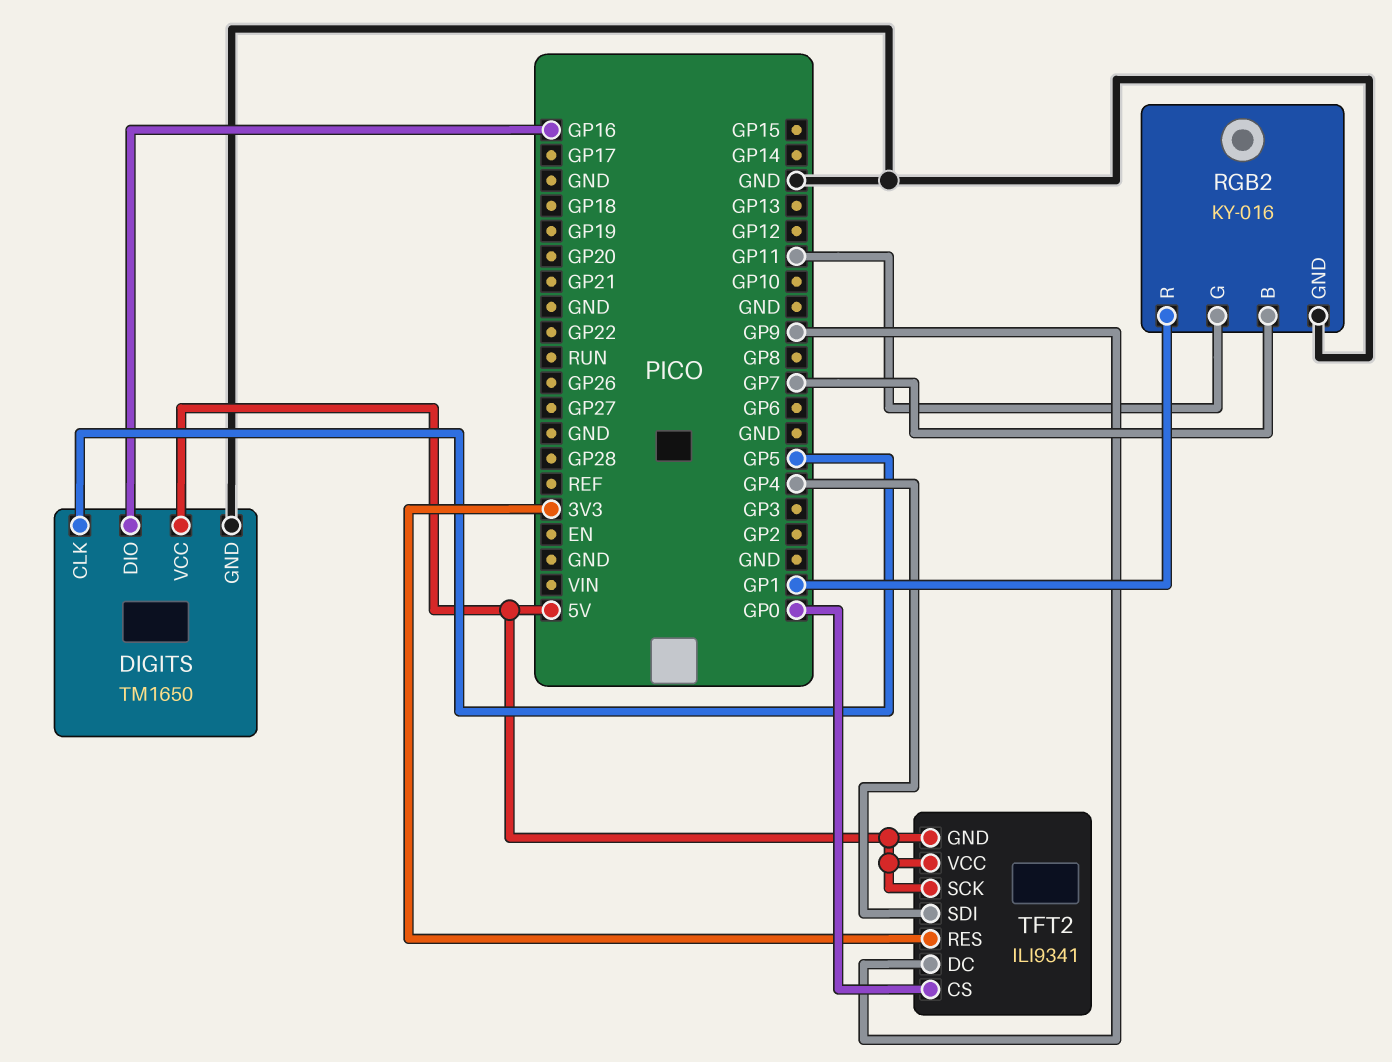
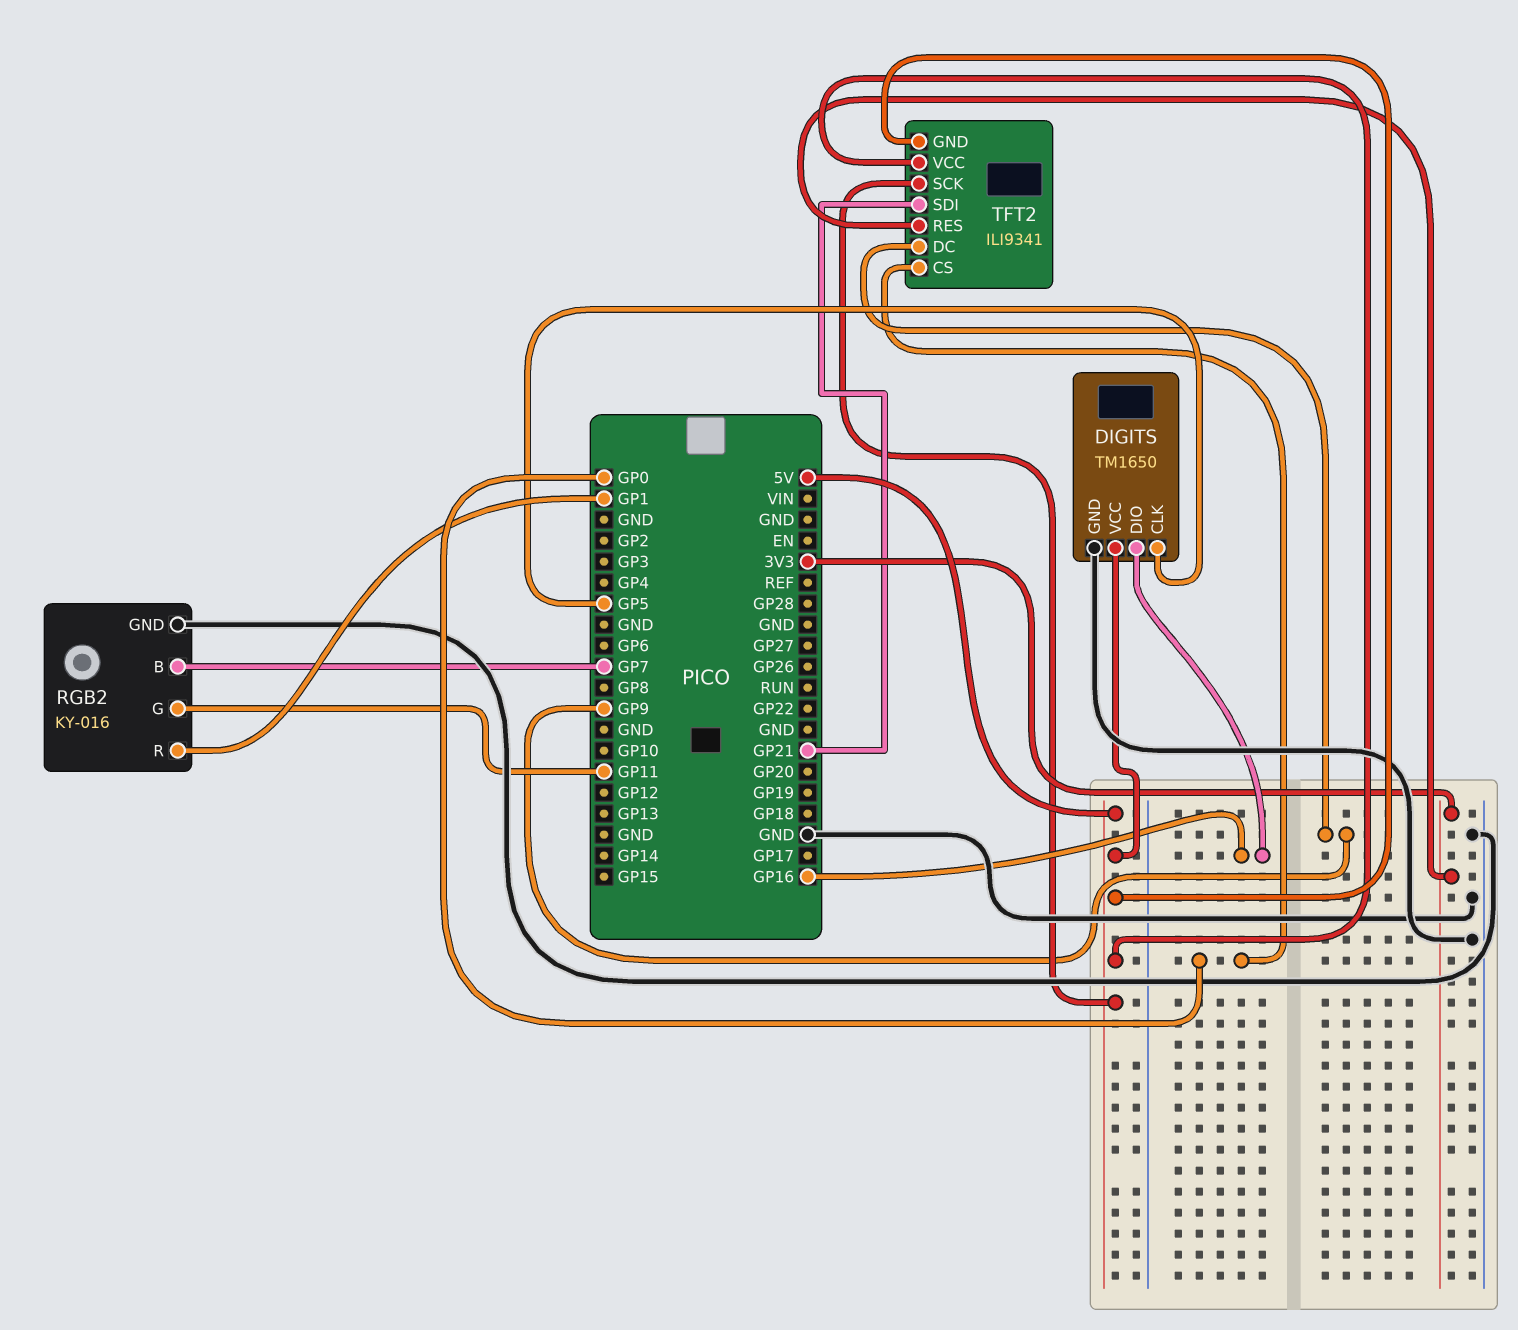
TFT2 pin SDI: GP4 -> GP21

